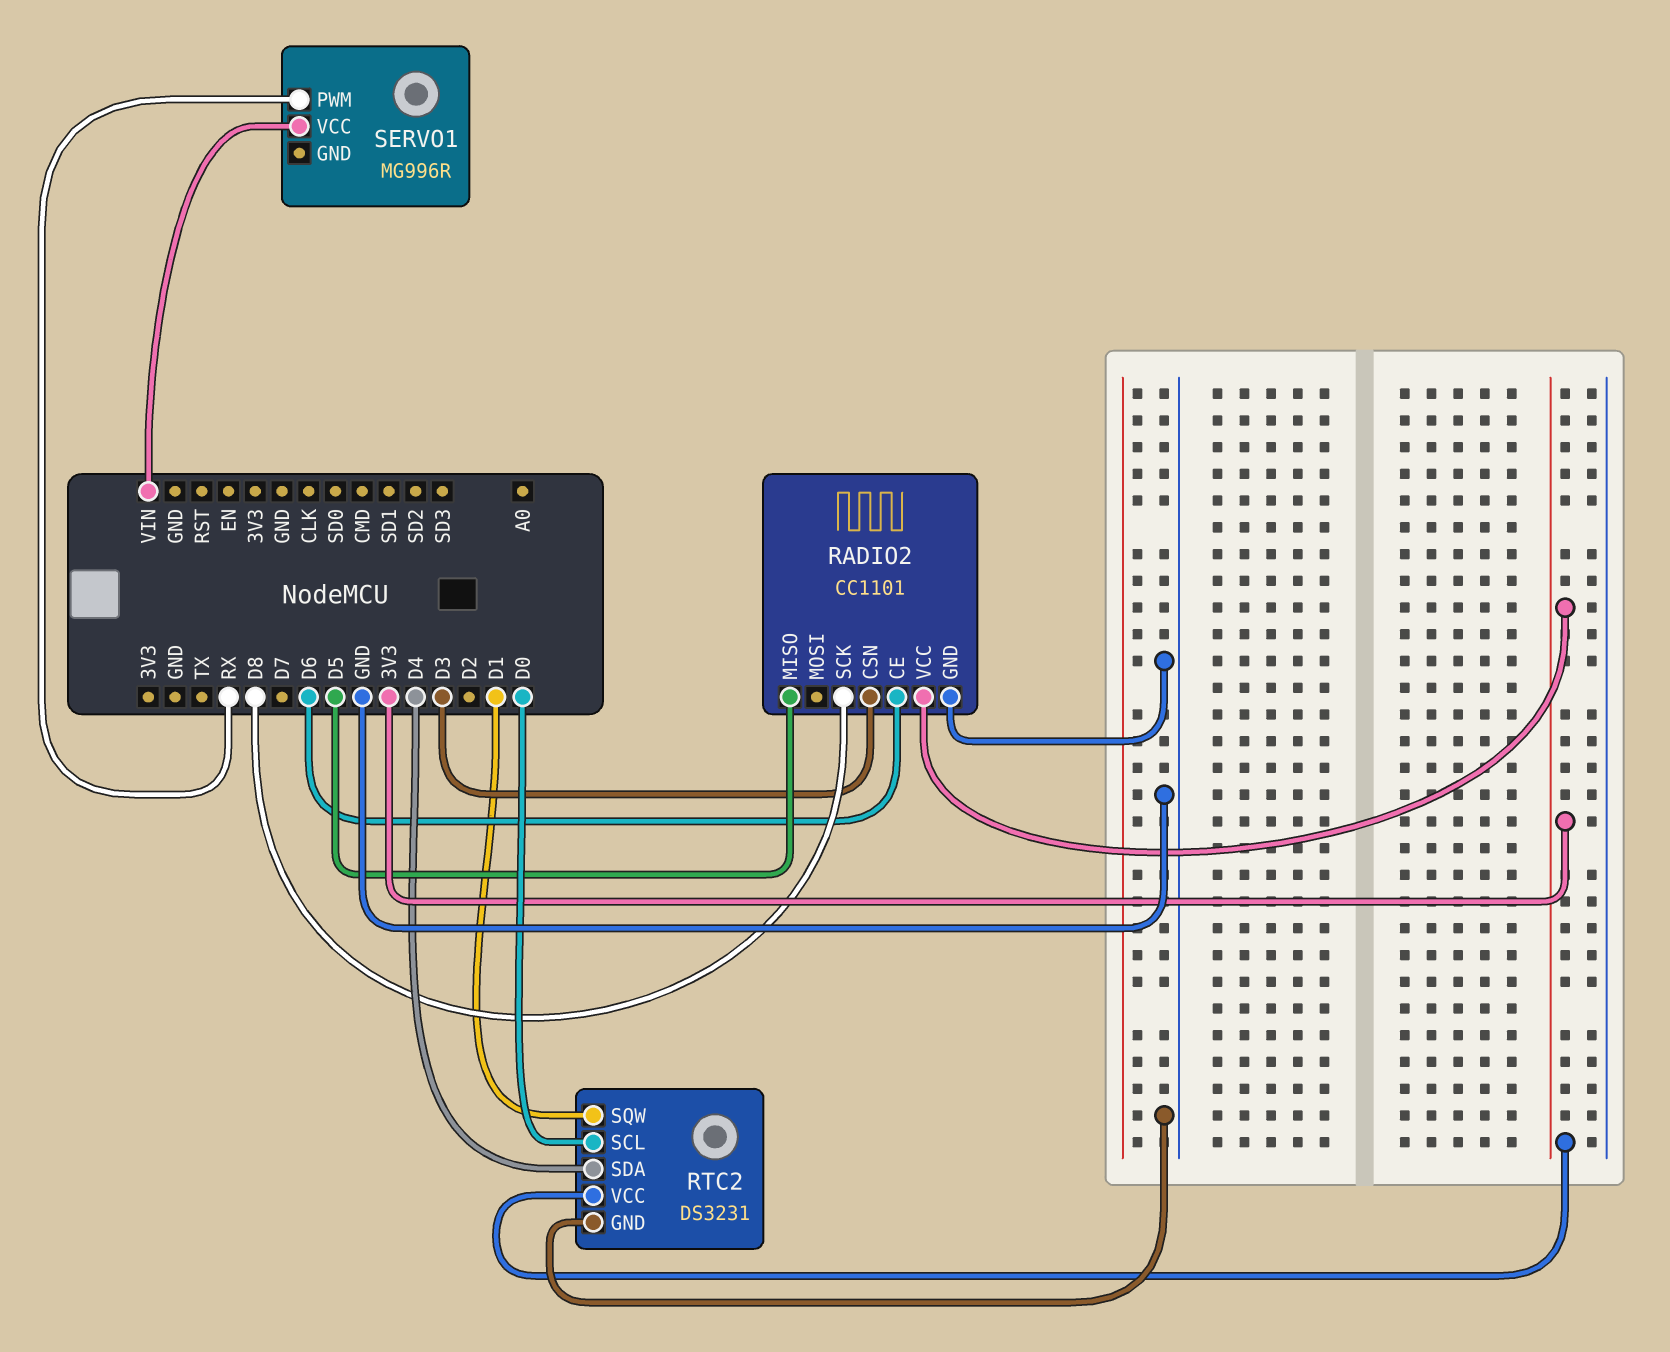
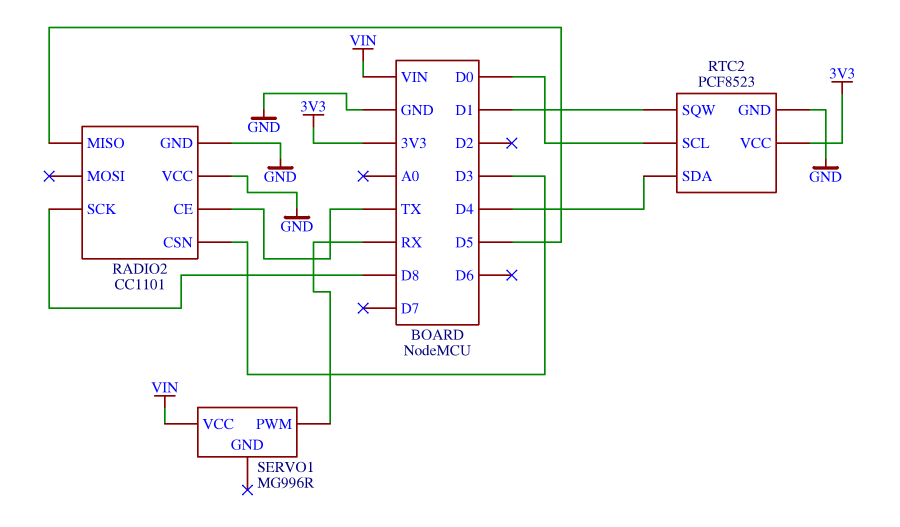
RADIO2 pin CE: D6 -> TX
RADIO2 pin VCC: 3V3 -> GND
RTC2: DS3231 -> PCF8523

